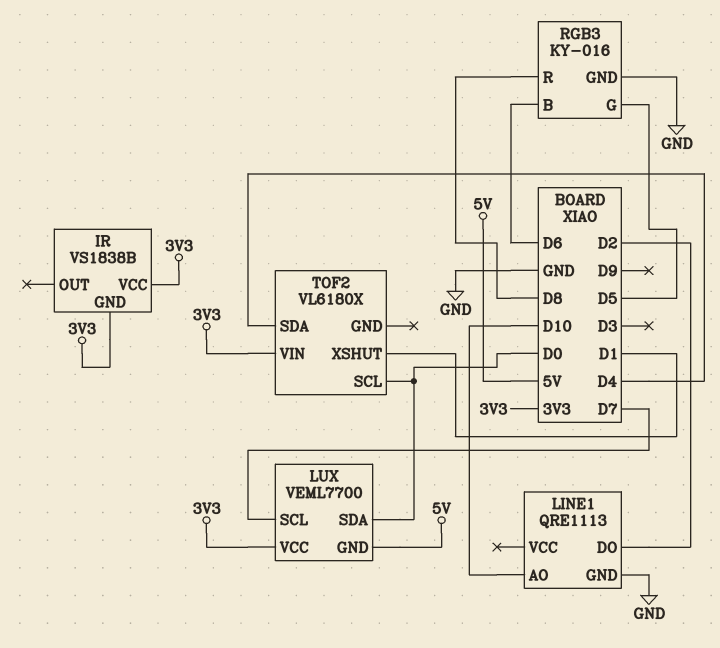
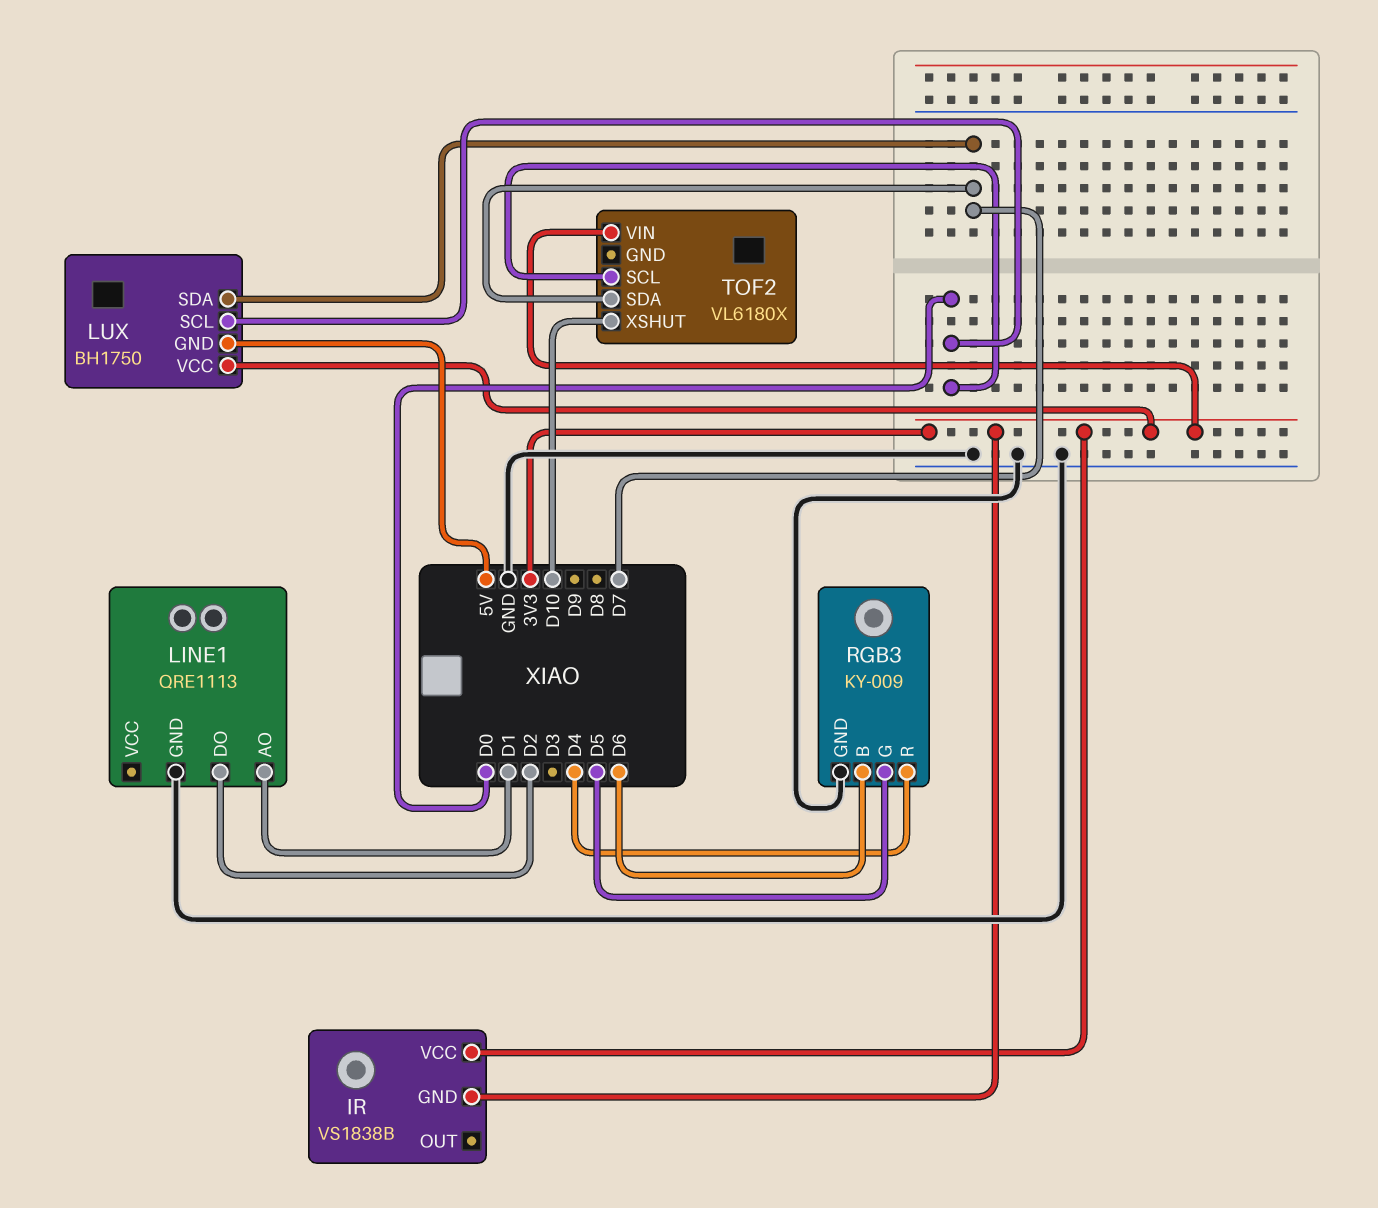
LINE1 pin AO: D10 -> D1
LUX: VEML7700 -> BH1750
LUX pin SCL: D7 -> D0
LUX pin SDA: D0 -> D7
RGB3: KY-016 -> KY-009
RGB3 pin R: D8 -> D4
TOF2 pin SDA: D4 -> D7
TOF2 pin XSHUT: D1 -> D10

